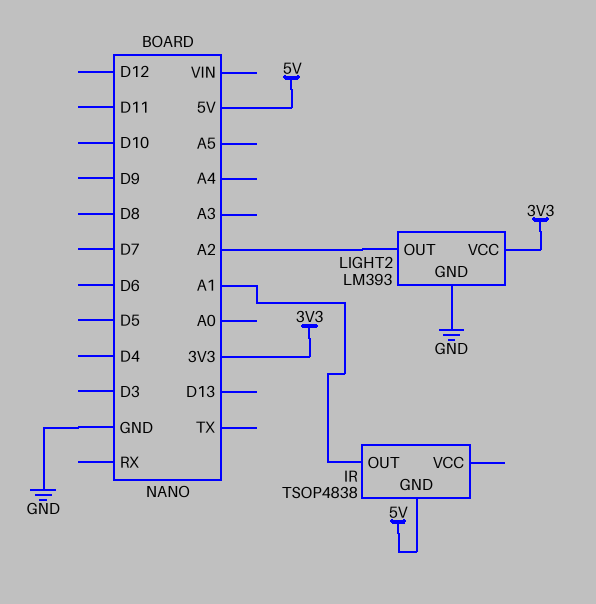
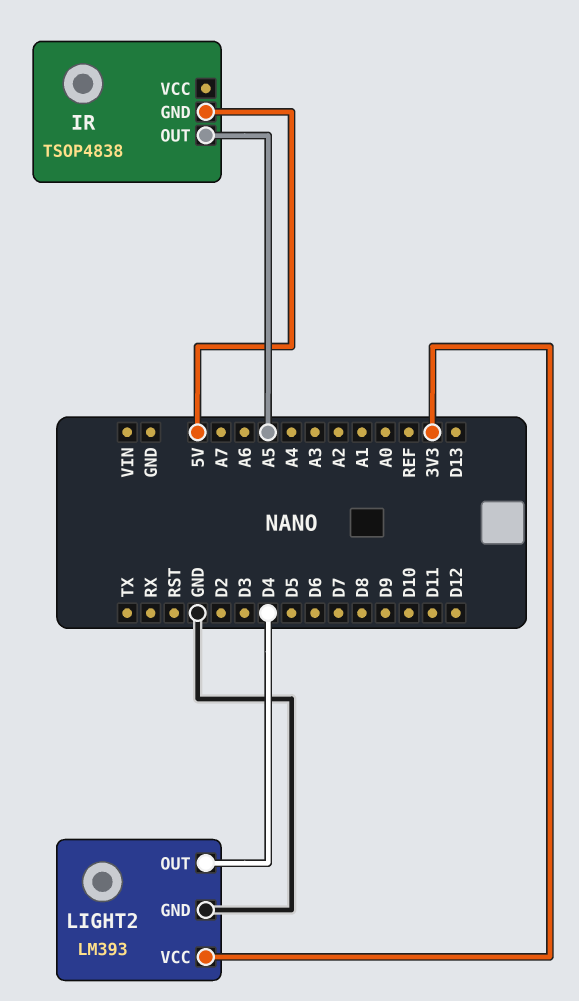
IR pin OUT: A1 -> A5
LIGHT2 pin OUT: A2 -> D4

